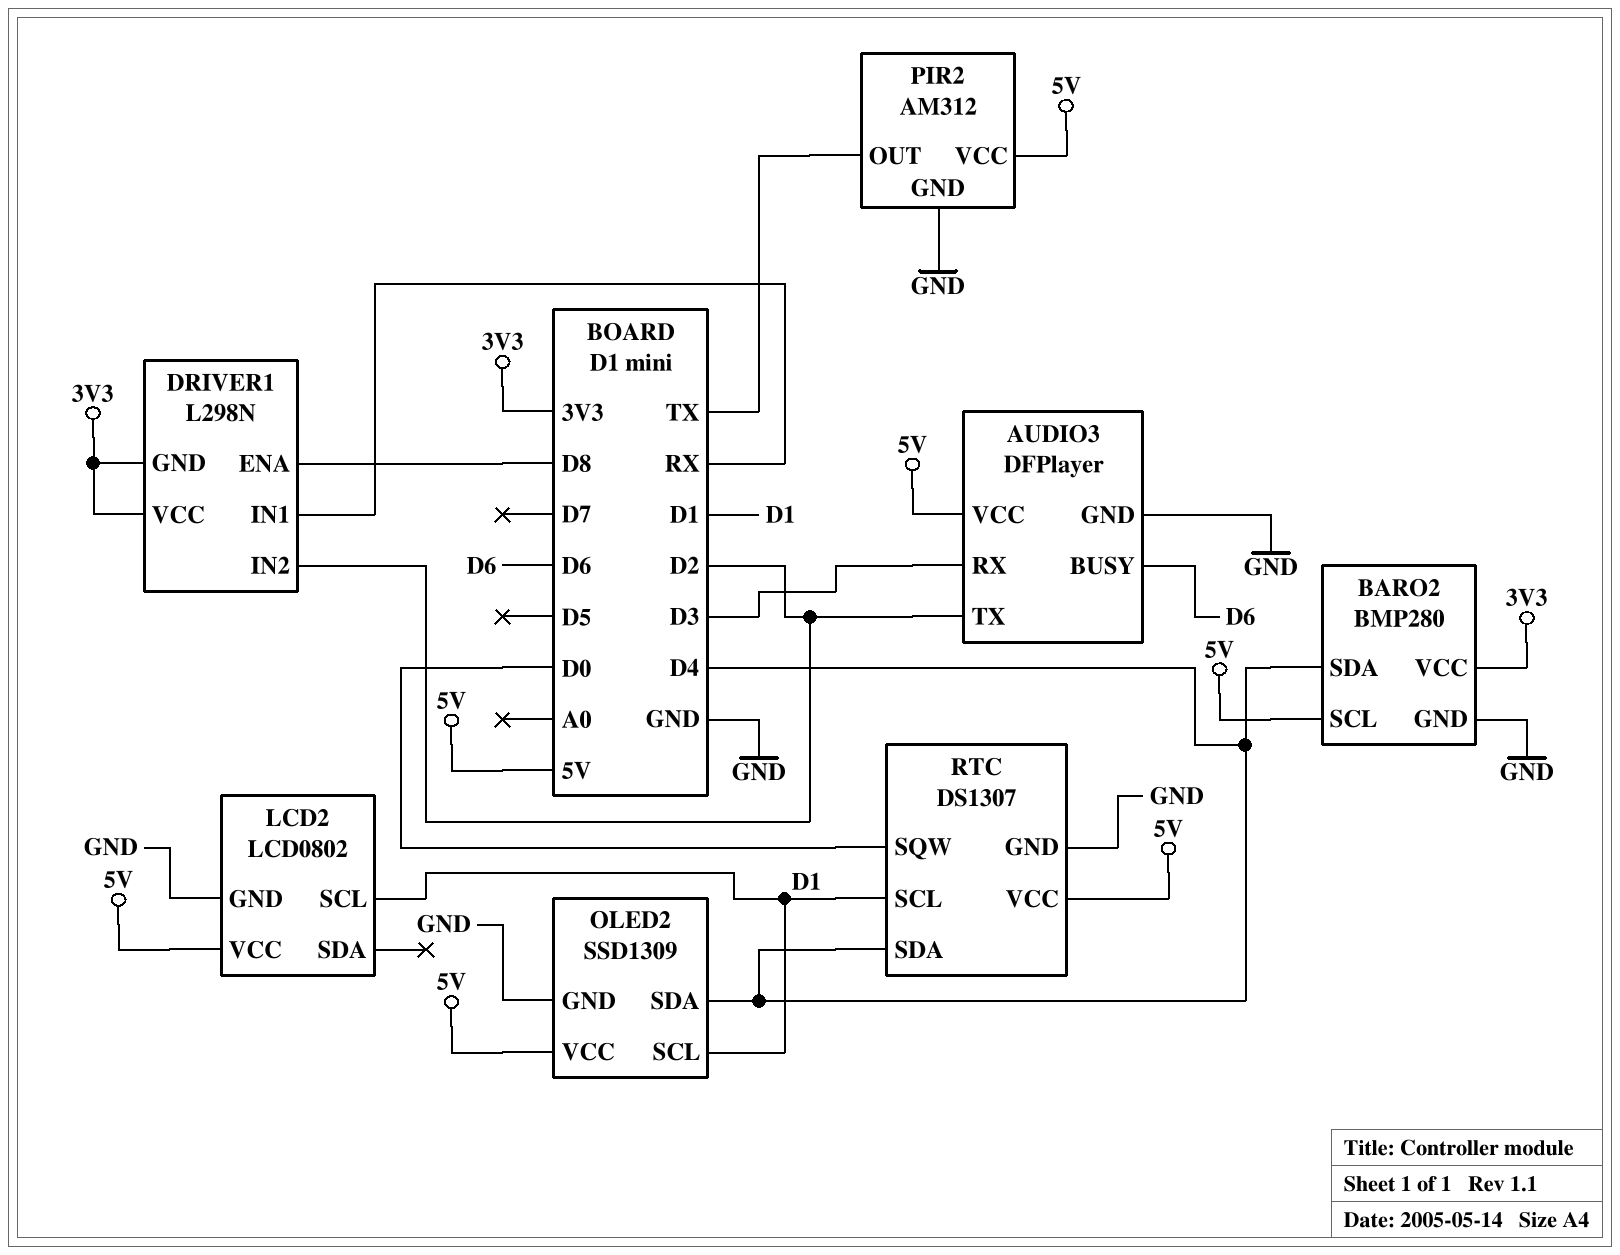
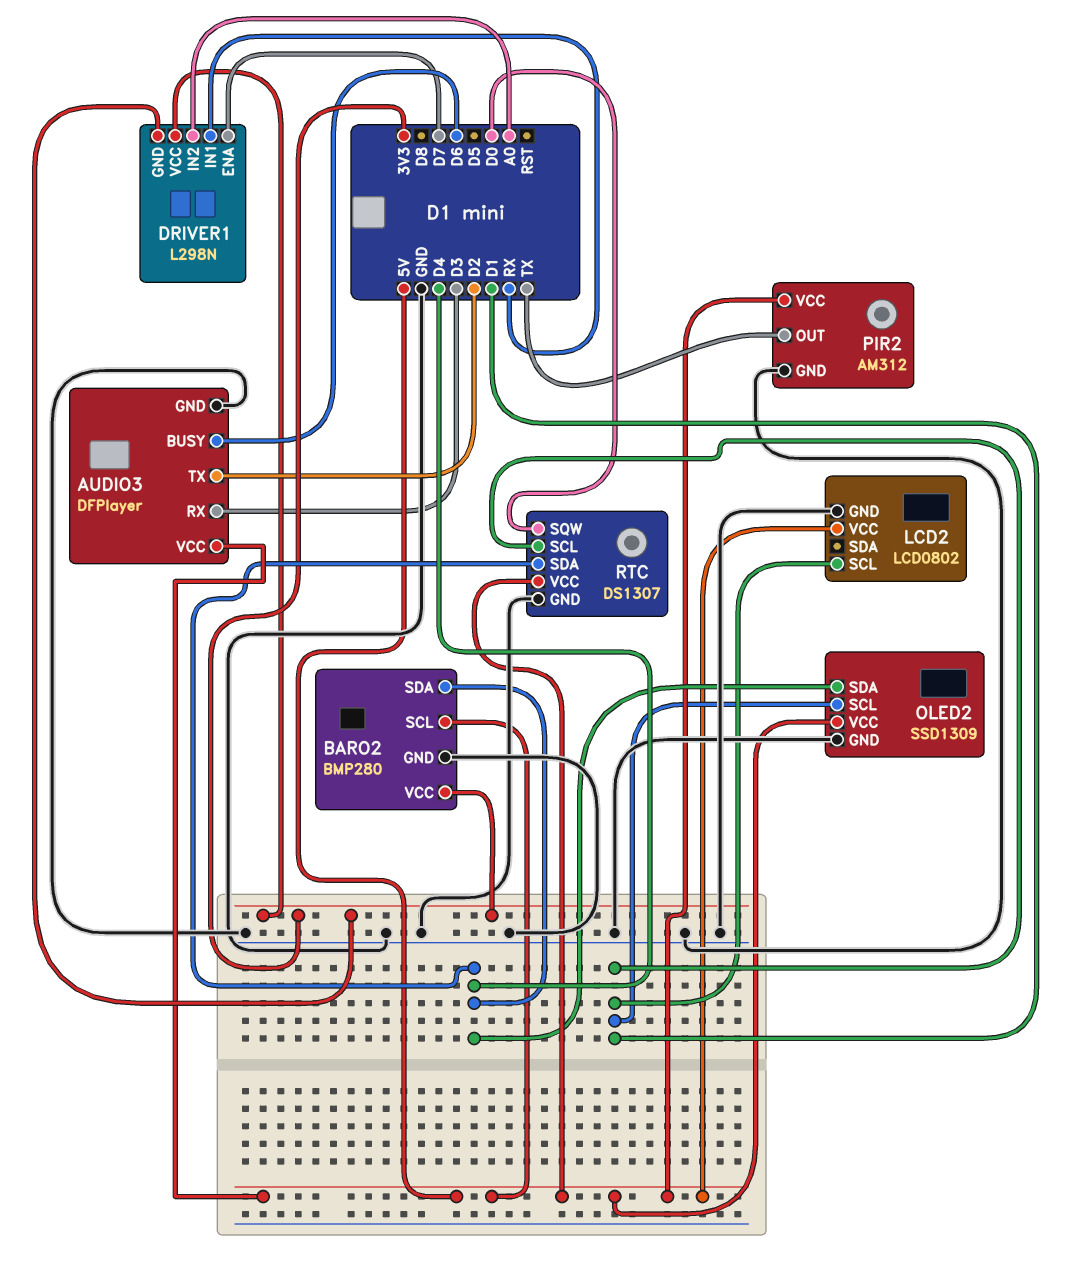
DRIVER1 pin ENA: D8 -> D7
DRIVER1 pin IN2: D2 -> A0

